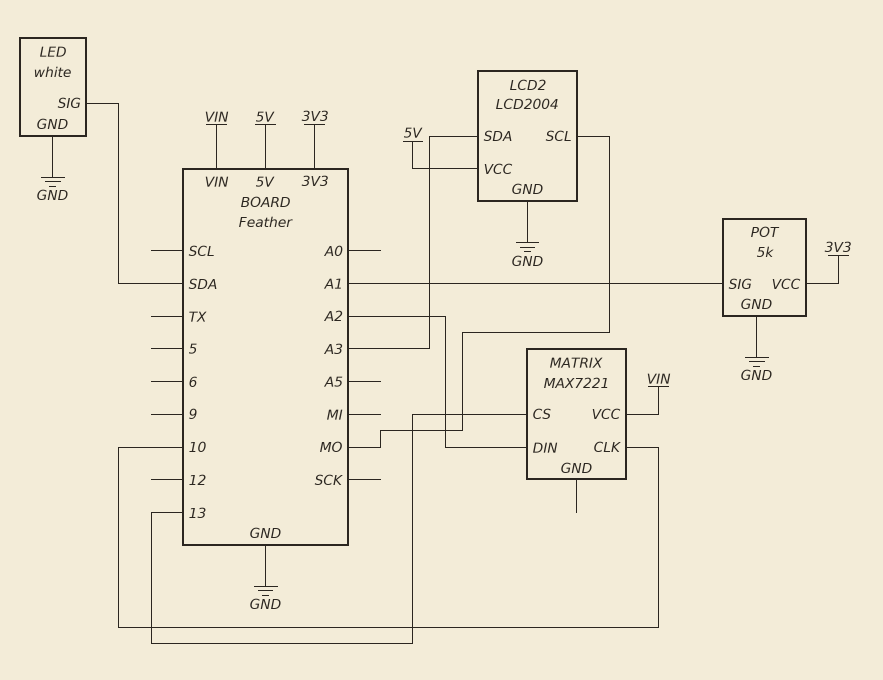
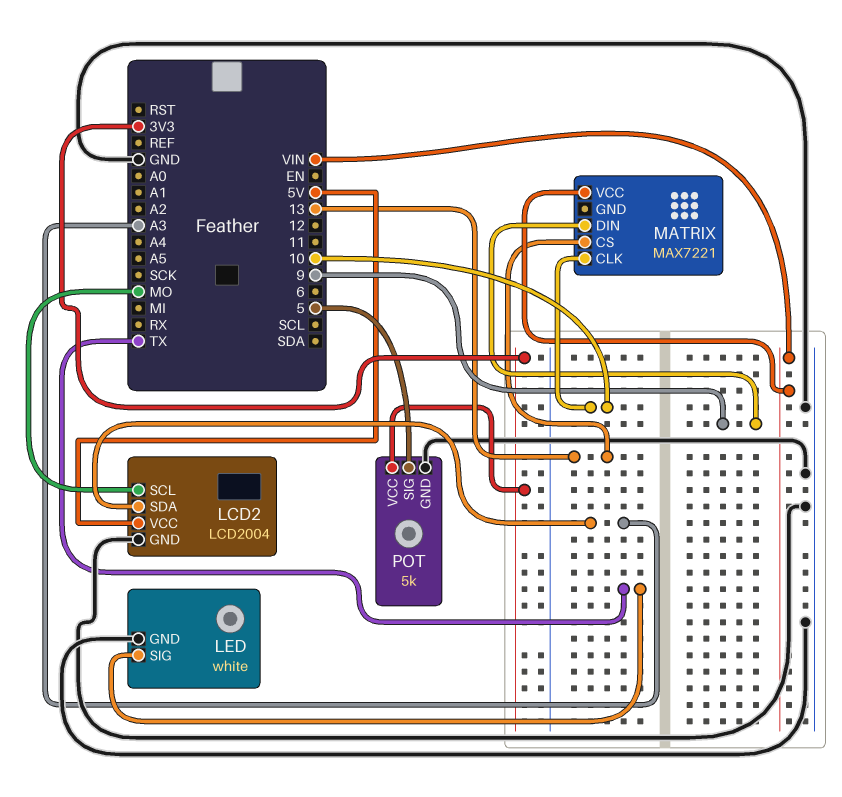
LED pin SIG: SDA -> TX
MATRIX pin DIN: A2 -> 9
POT pin SIG: A1 -> 5

